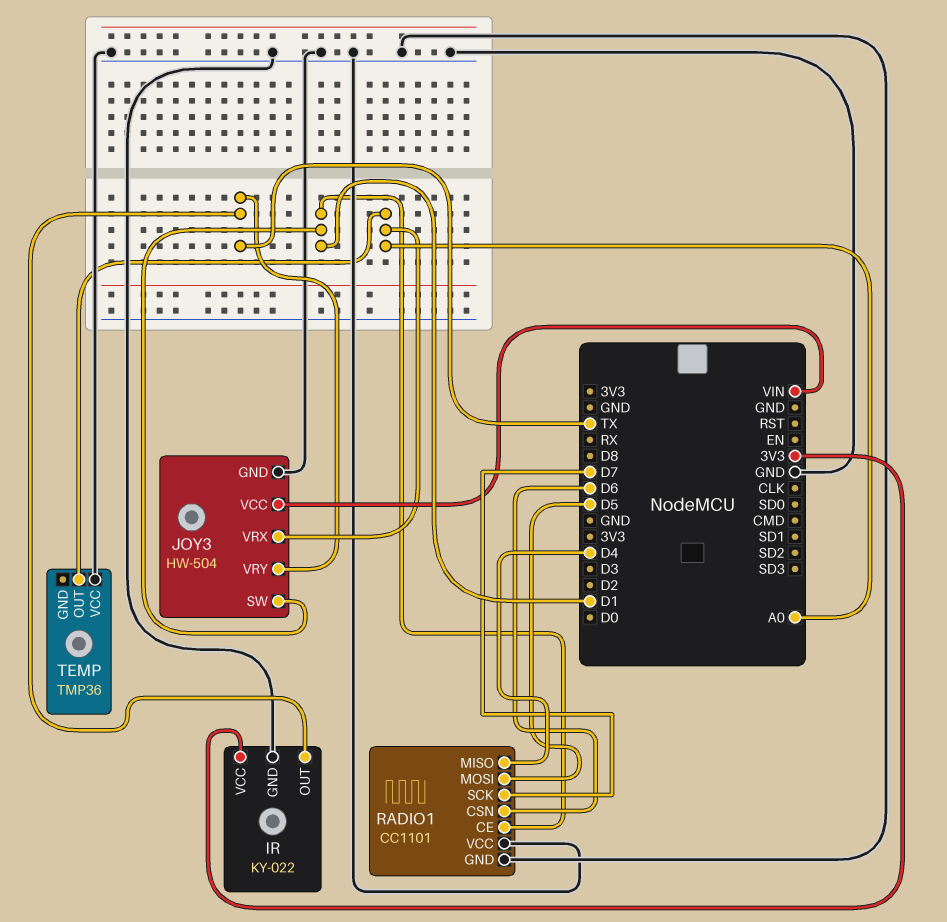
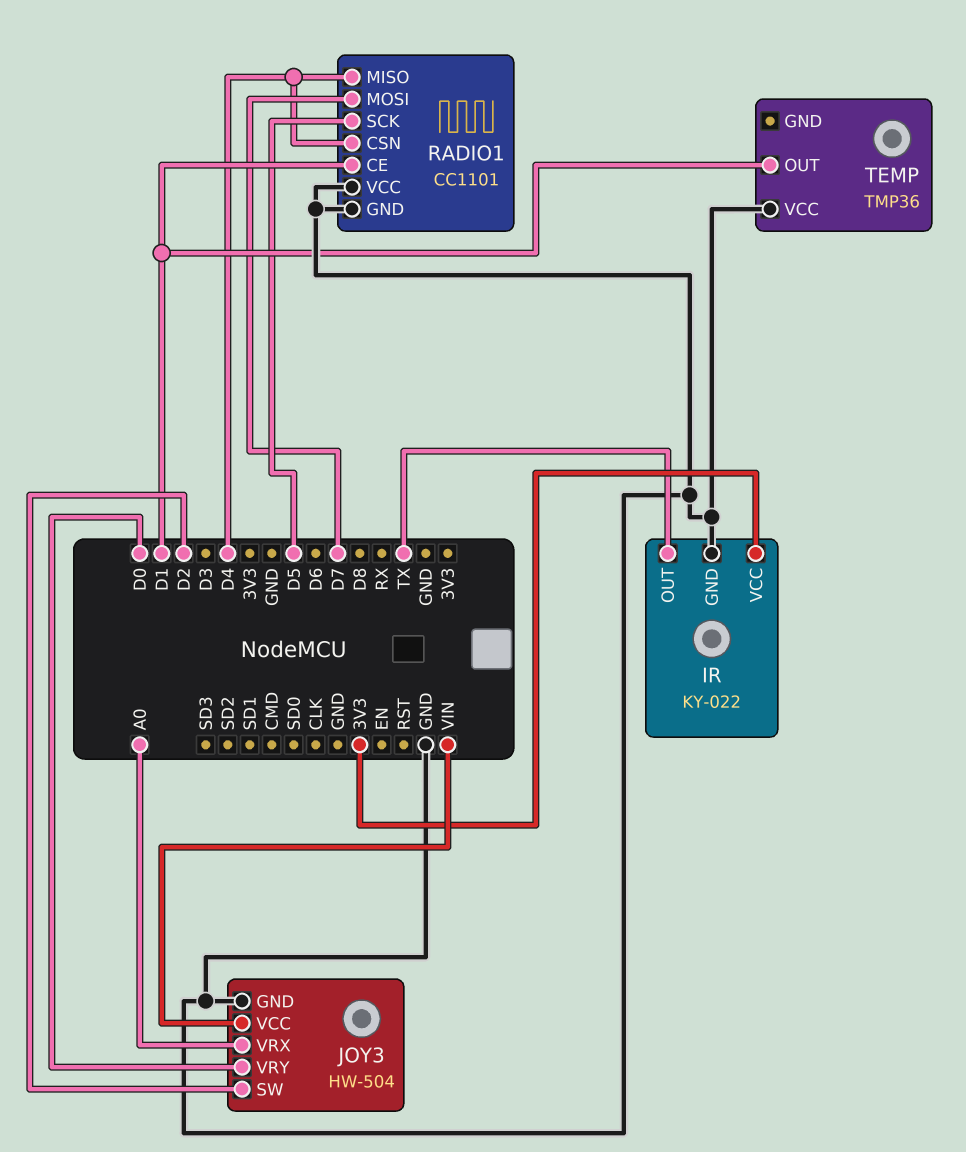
JOY3 pin SW: D1 -> D2
JOY3 pin VRY: TX -> D0
RADIO1 pin CSN: D6 -> D4
RADIO1 pin MOSI: D5 -> D7
RADIO1 pin SCK: D7 -> D5
TEMP pin OUT: A0 -> D1

